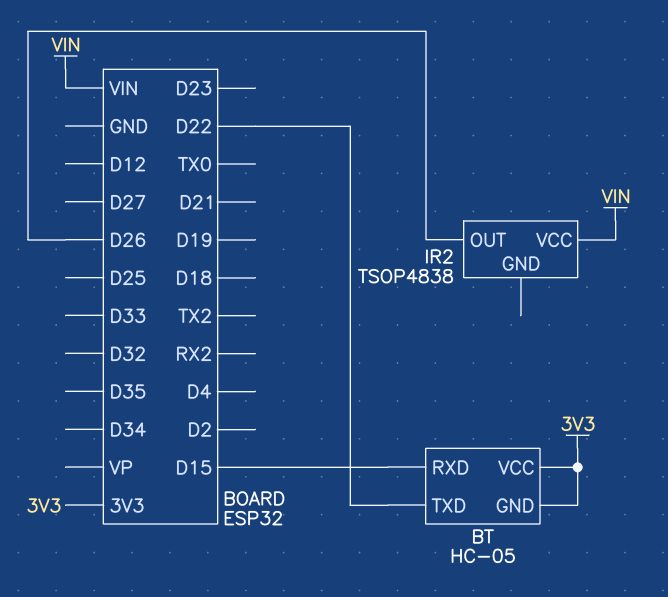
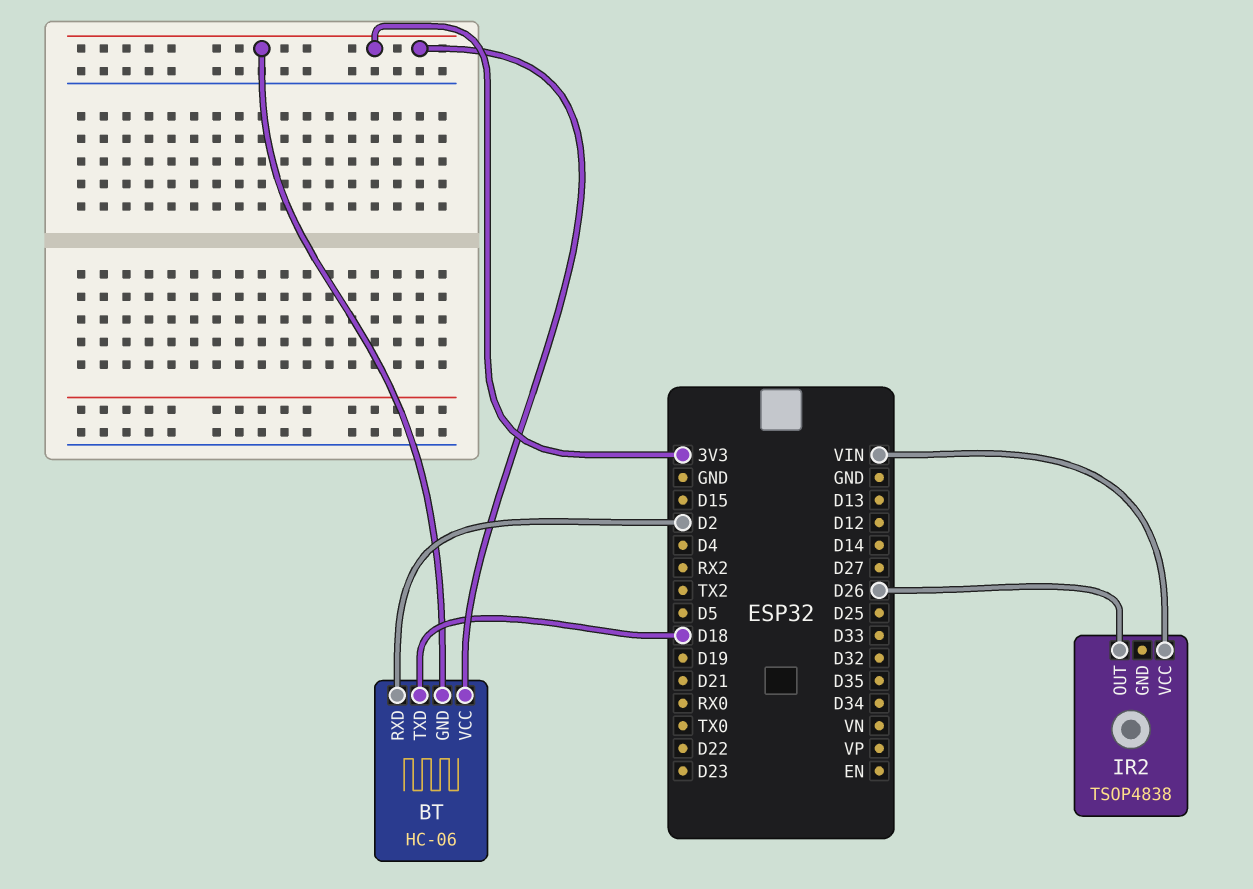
BT: HC-05 -> HC-06
BT pin RXD: D15 -> D2
BT pin TXD: D22 -> D18

